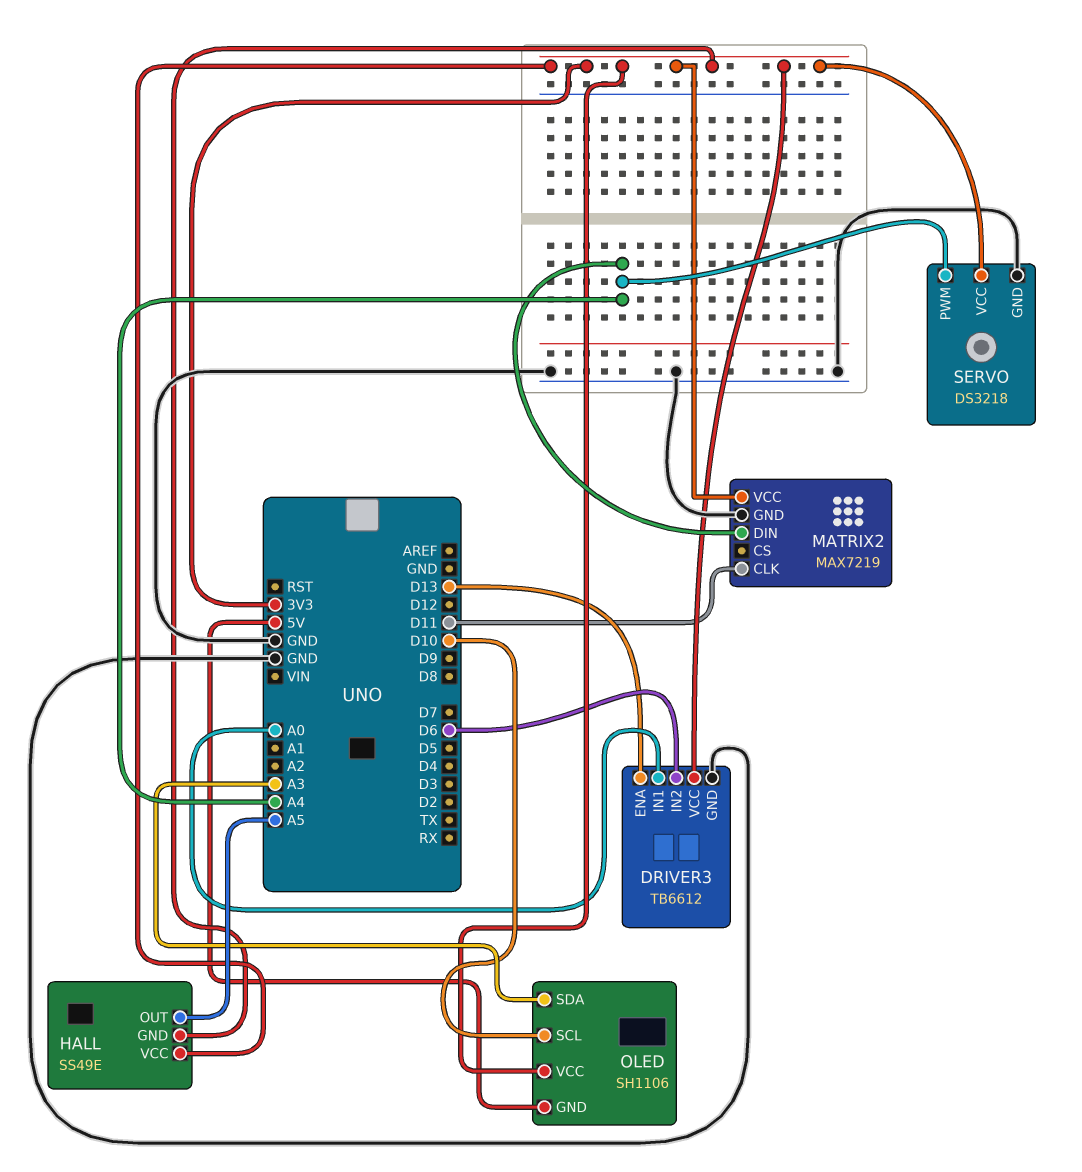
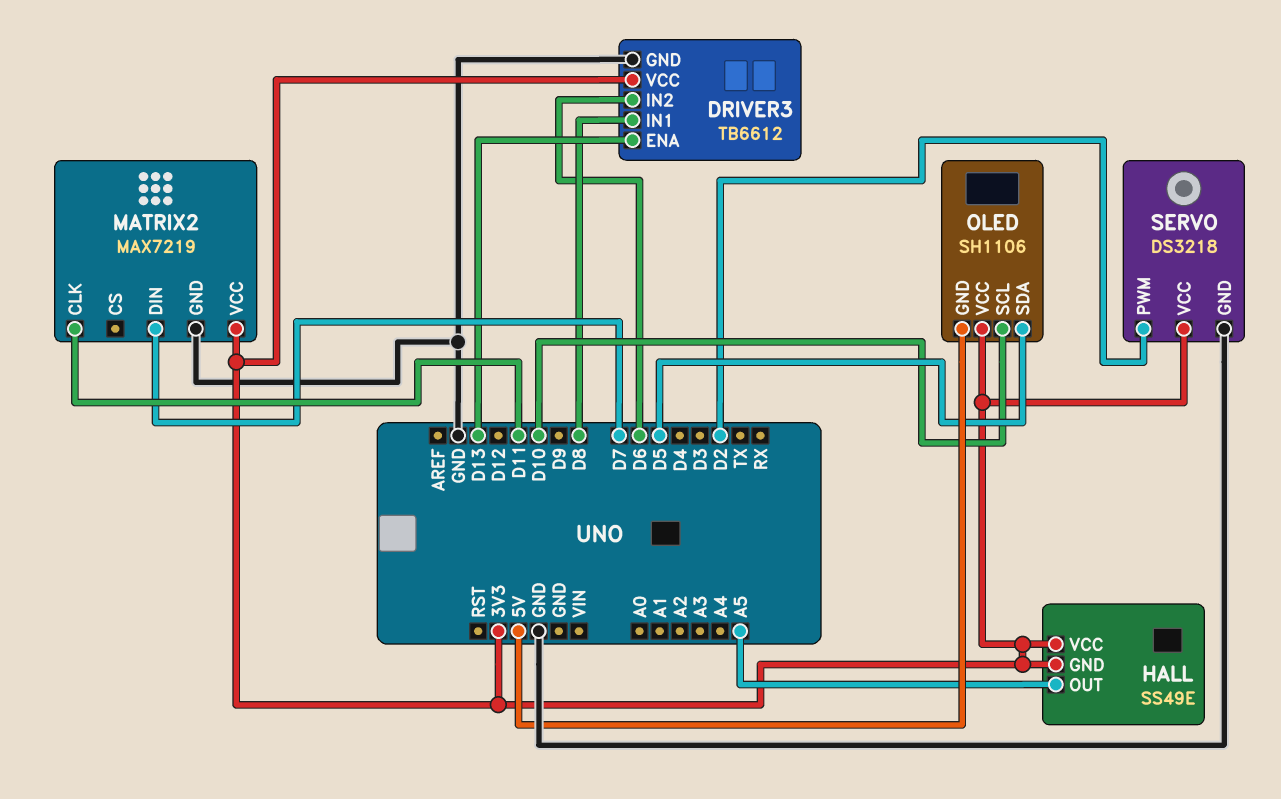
DRIVER3 pin IN1: A0 -> D8
MATRIX2 pin DIN: A4 -> D7
OLED pin SDA: A3 -> D5
SERVO pin PWM: A4 -> D2

